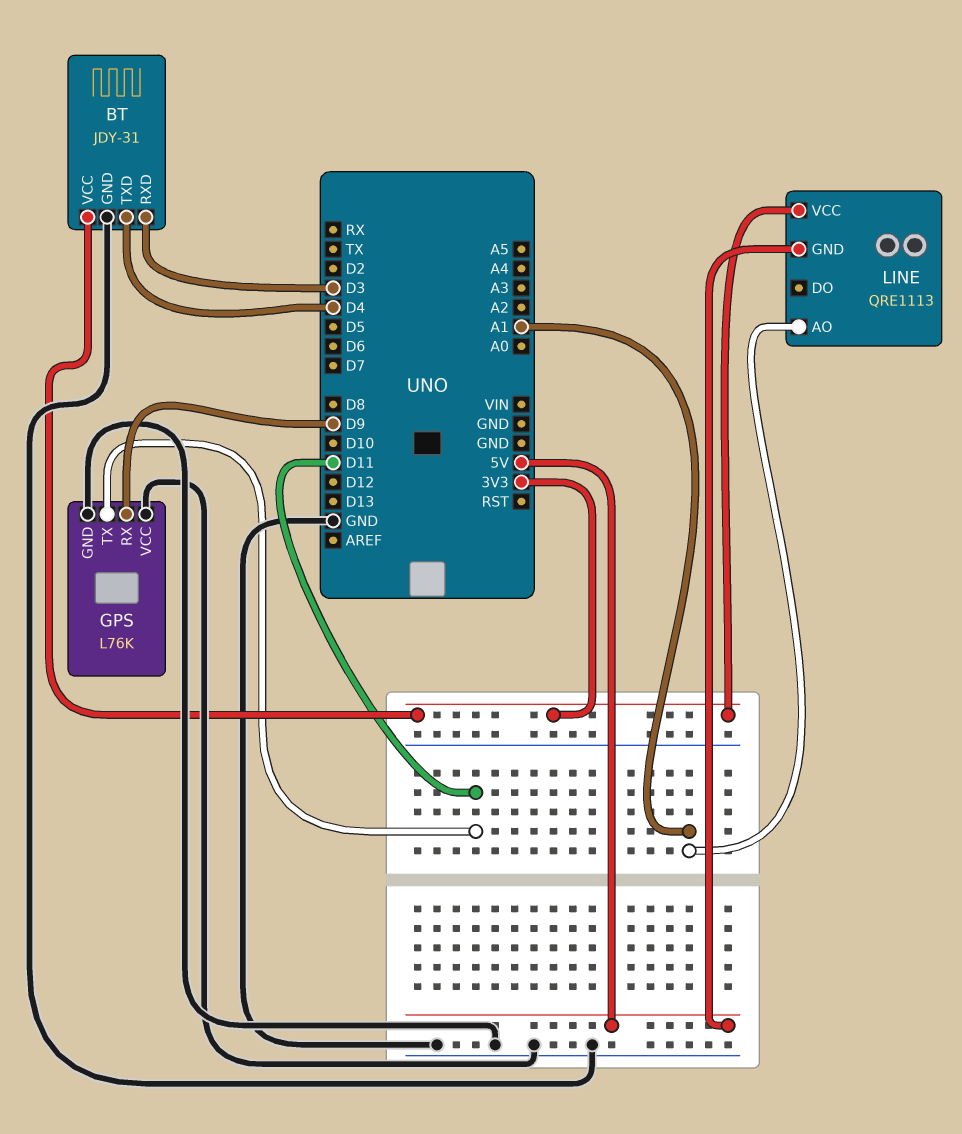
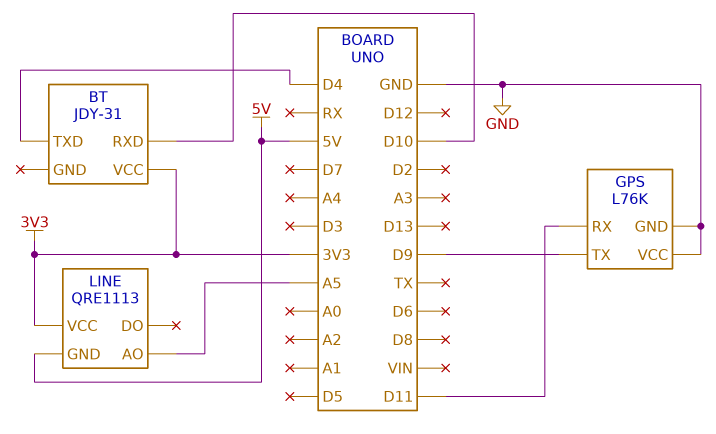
BT pin GND: GND -> none
BT pin RXD: D3 -> D10
GPS pin RX: D9 -> D11
GPS pin TX: D11 -> D9
LINE pin AO: A1 -> A5

